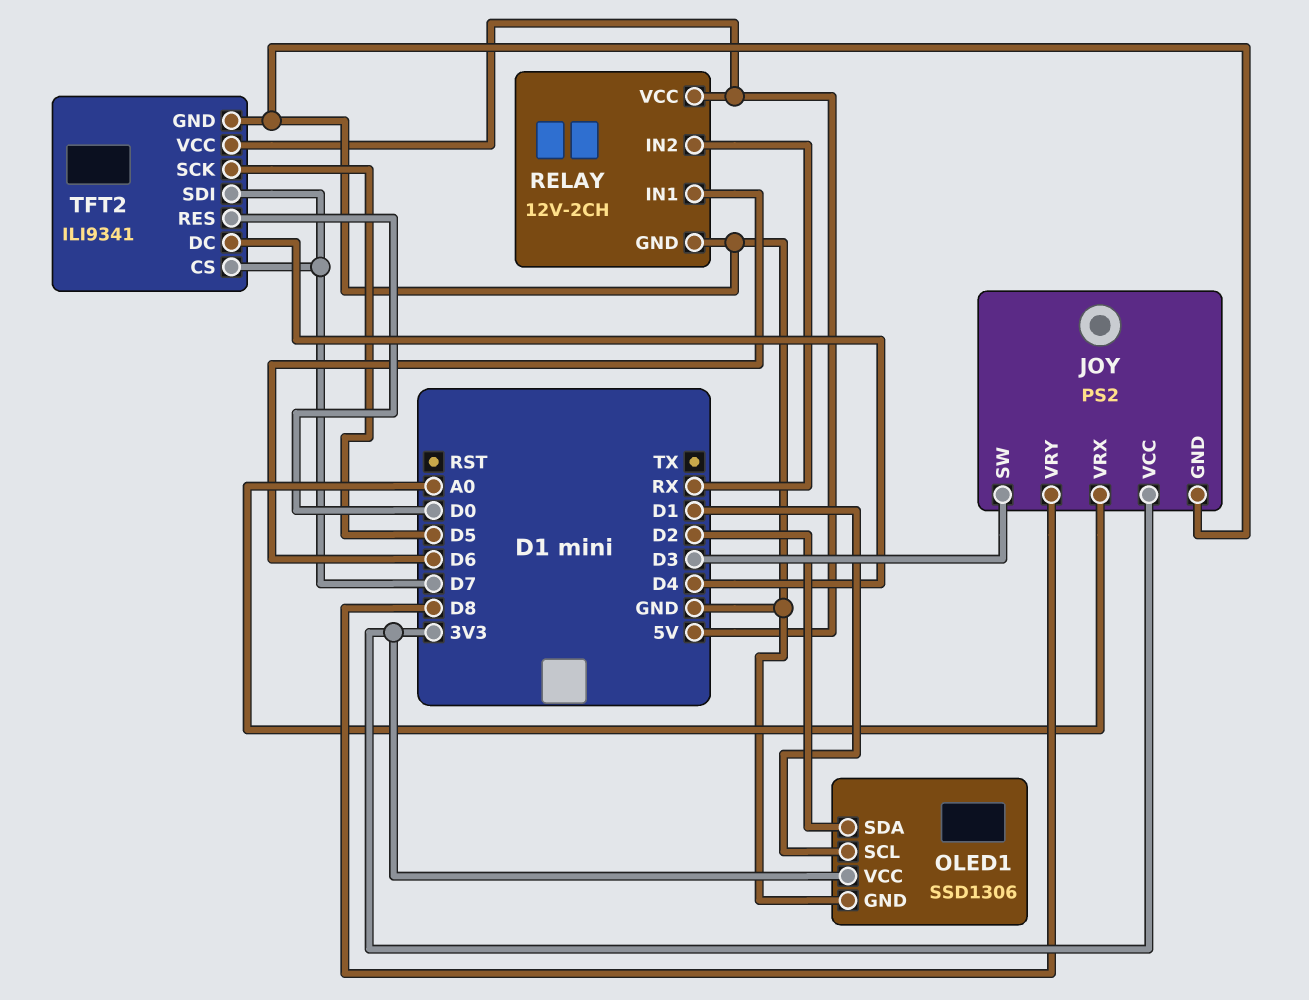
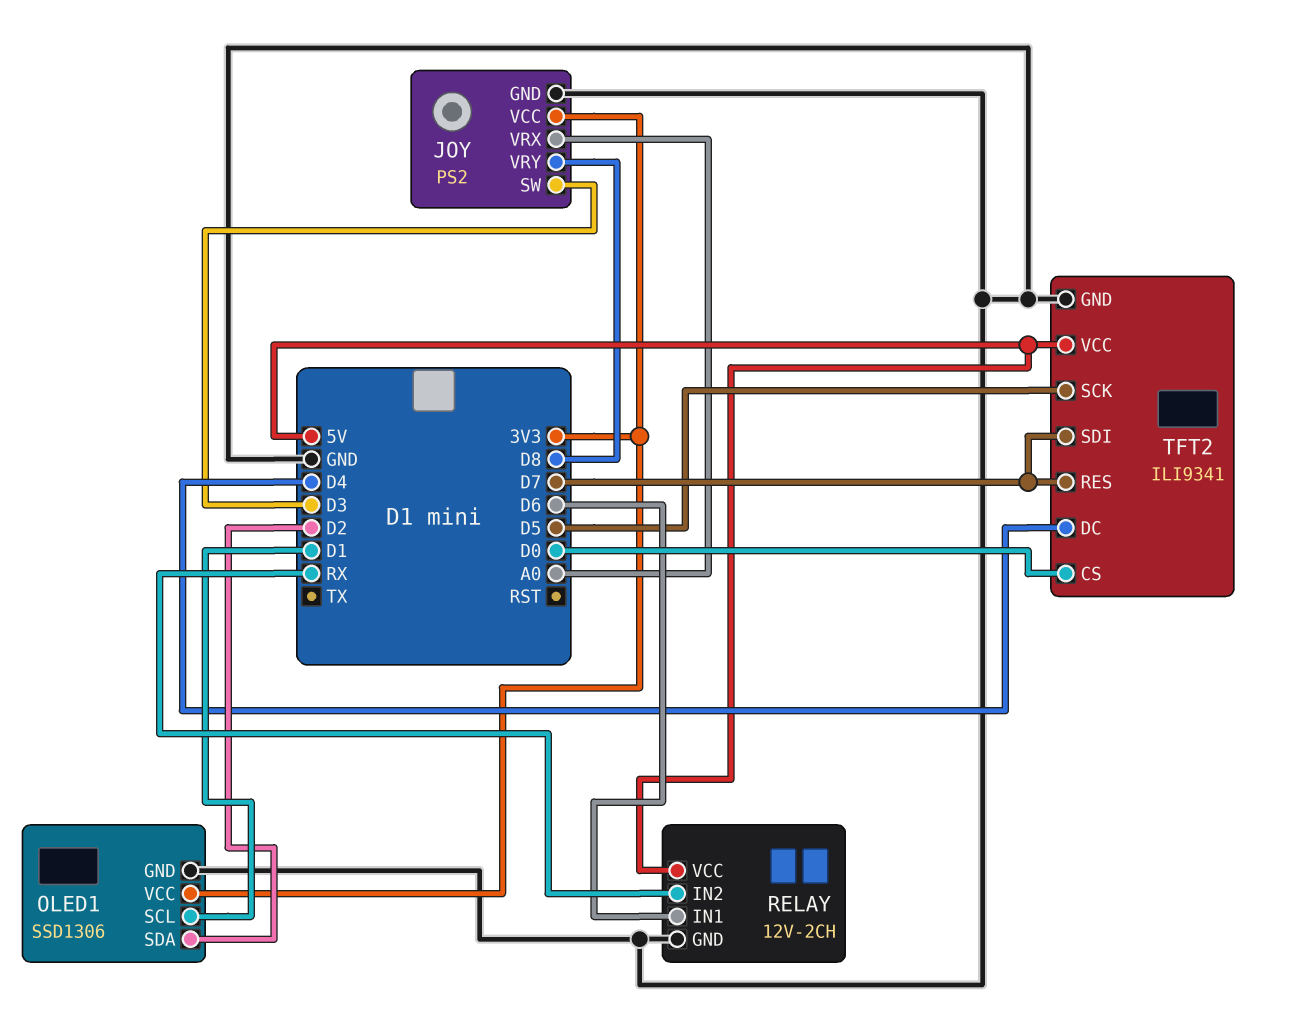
TFT2 pin CS: D7 -> D0
TFT2 pin RES: D0 -> D7

